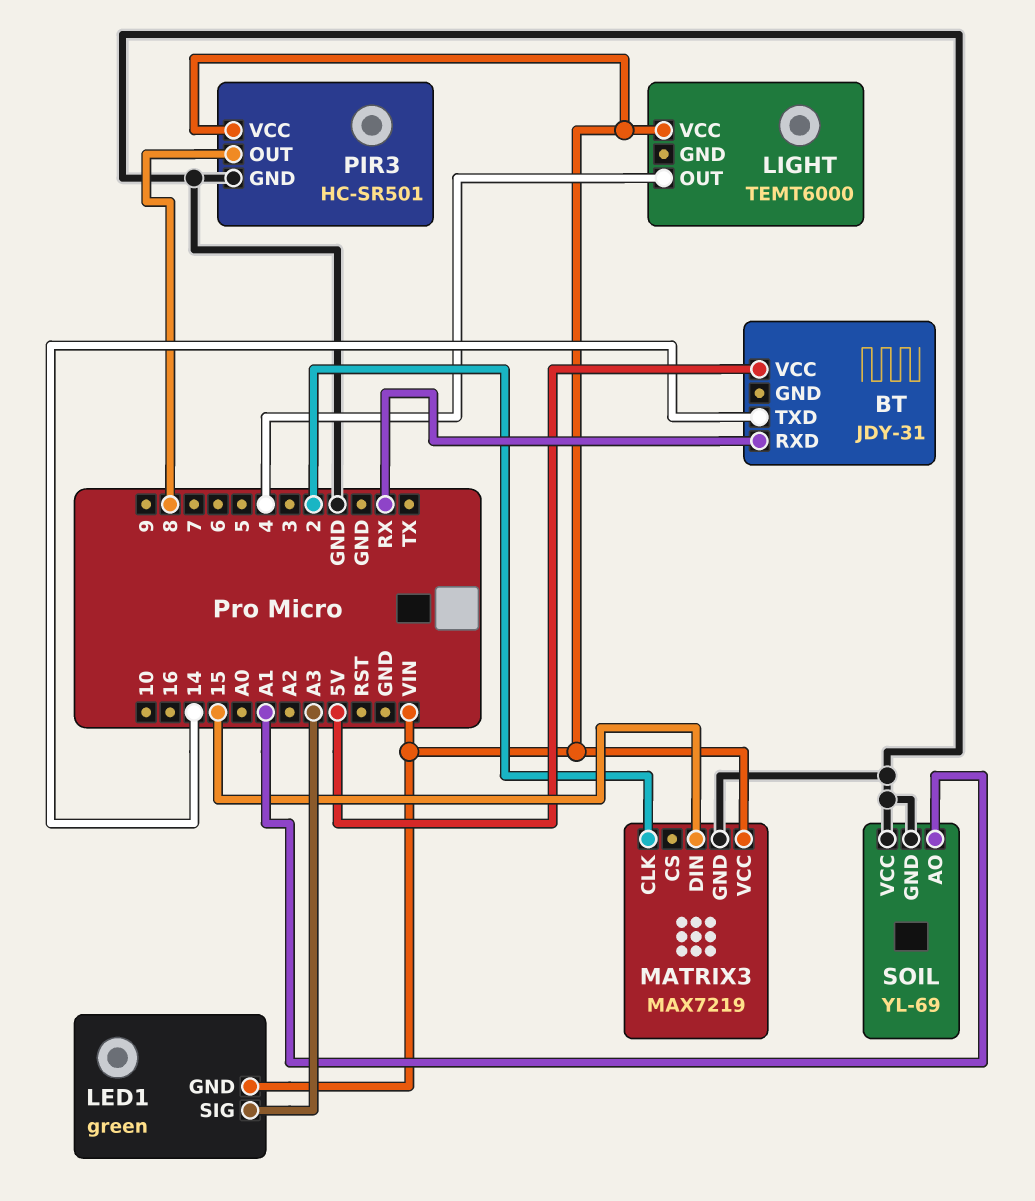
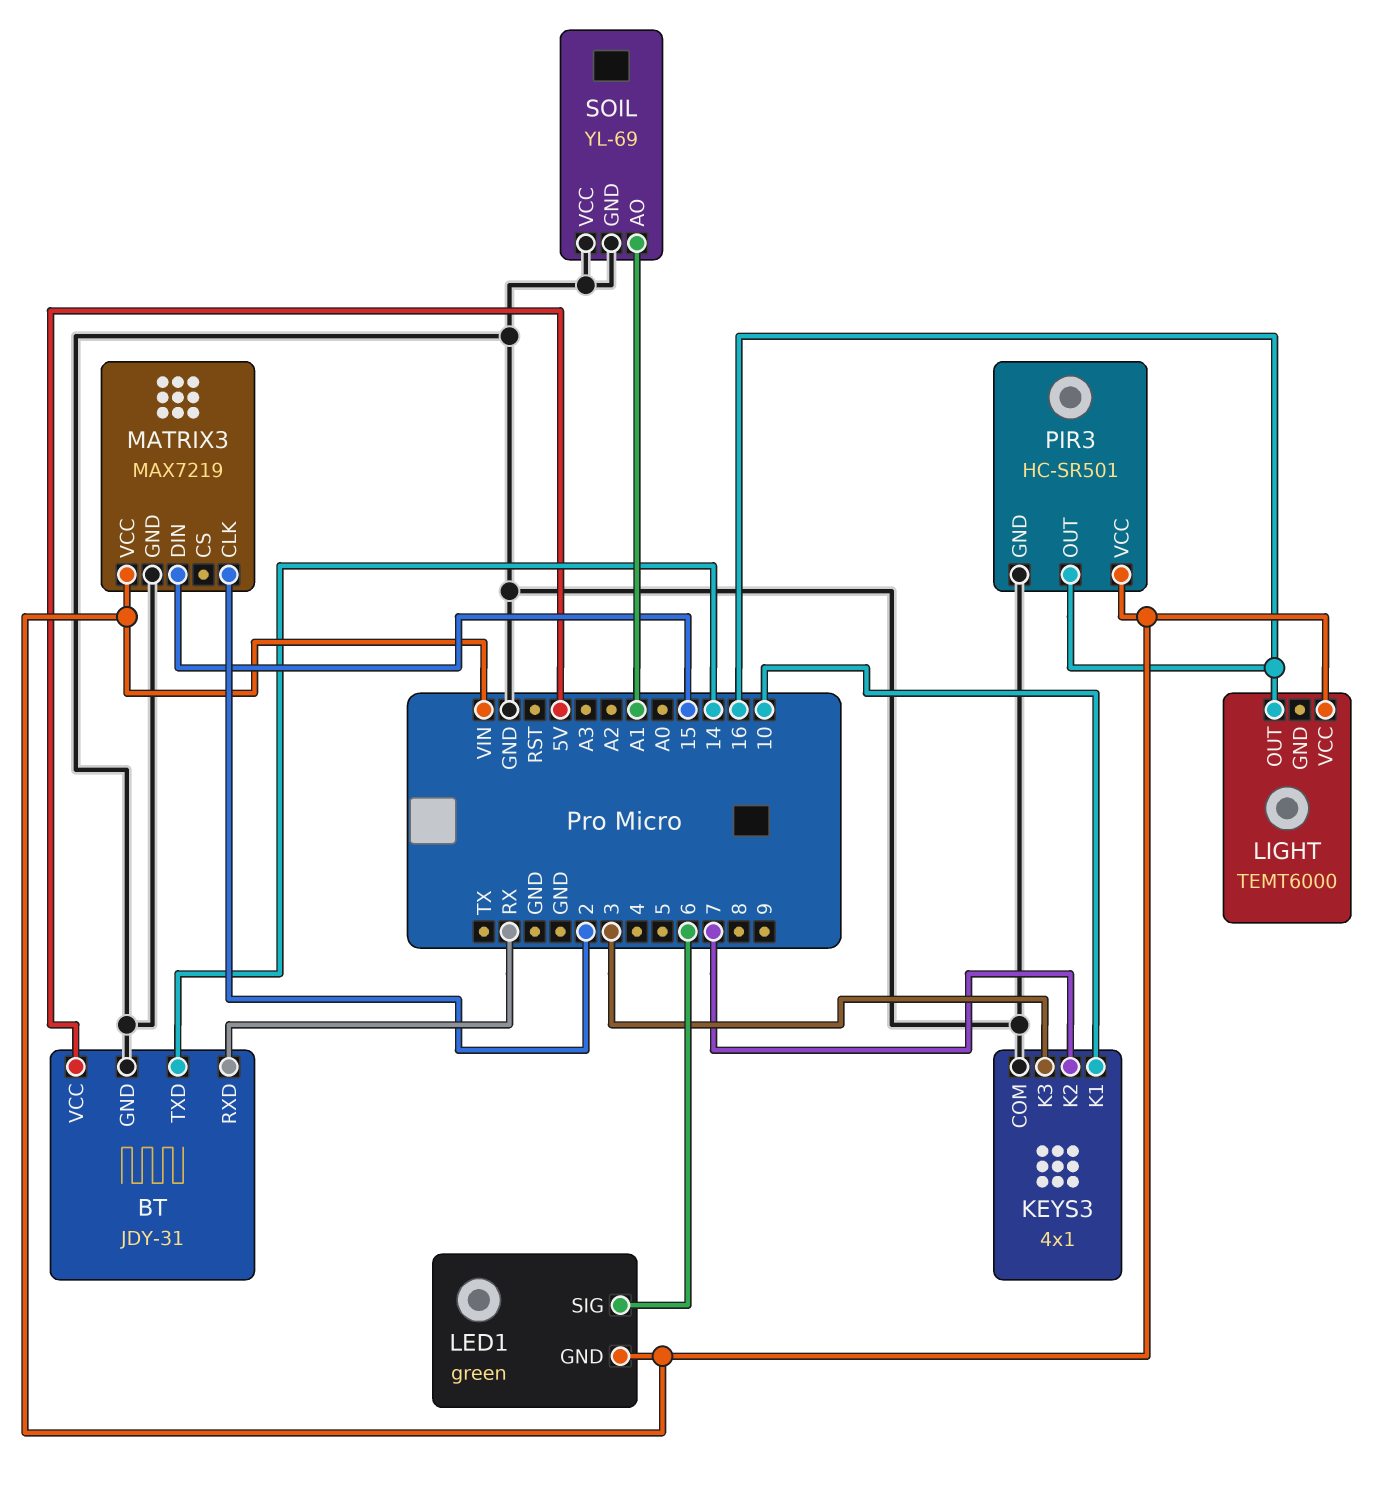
BT pin GND: none -> GND
KEYS3: none -> 4x1
KEYS3 pin COM: none -> GND
KEYS3 pin K1: none -> 10
KEYS3 pin K2: none -> 7
KEYS3 pin K3: none -> 3
LED1 pin SIG: A3 -> 6
LIGHT pin OUT: 4 -> 16
PIR3 pin OUT: 8 -> 16

